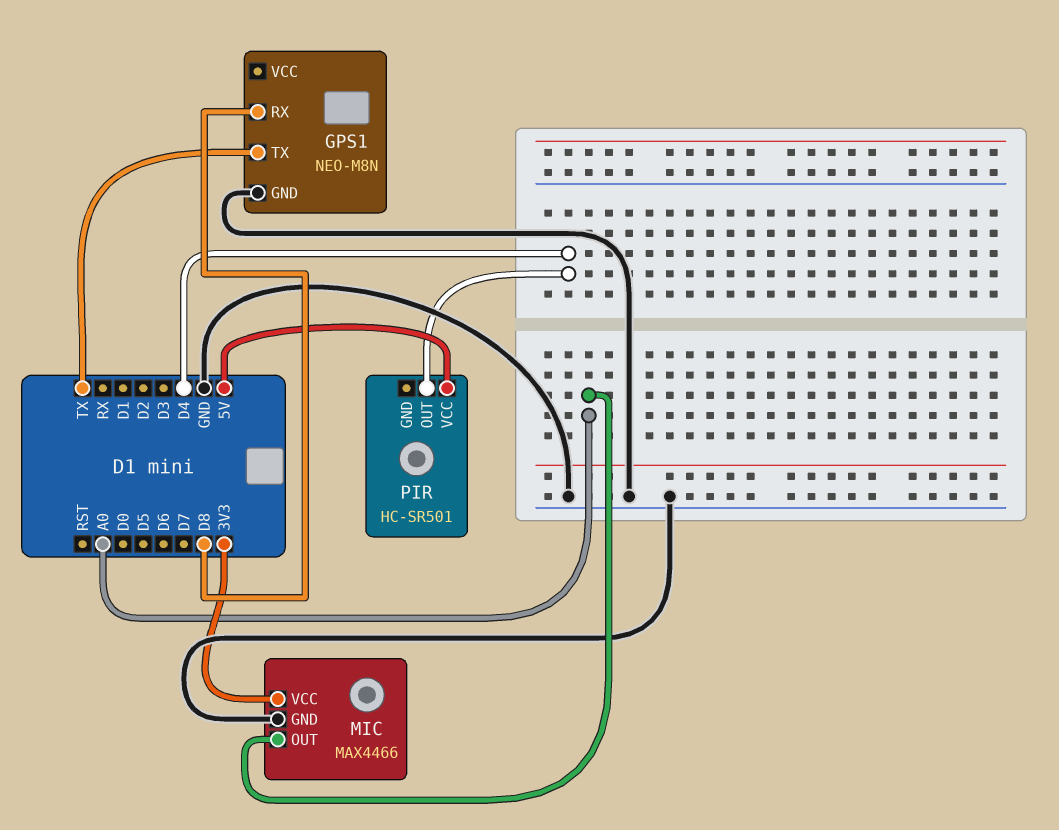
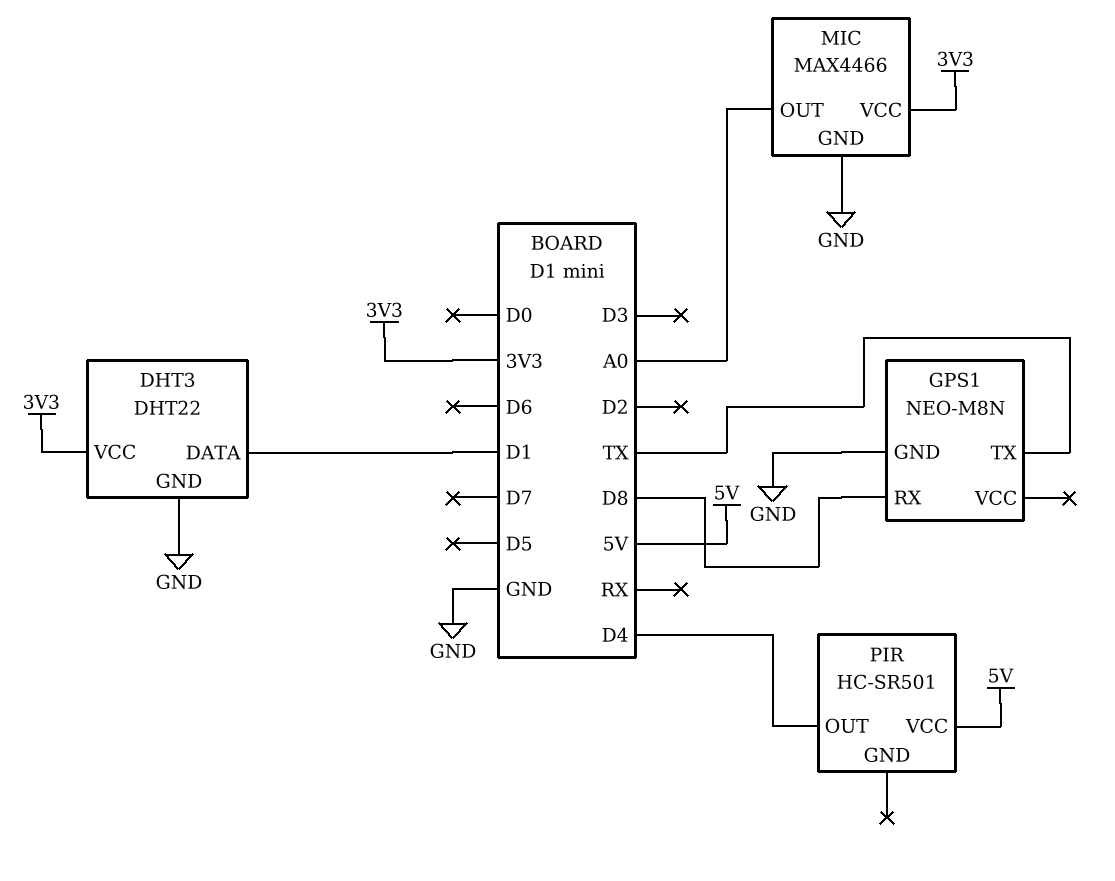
DHT3: none -> DHT22
DHT3 pin DATA: none -> D1
DHT3 pin GND: none -> GND
DHT3 pin VCC: none -> 3V3

